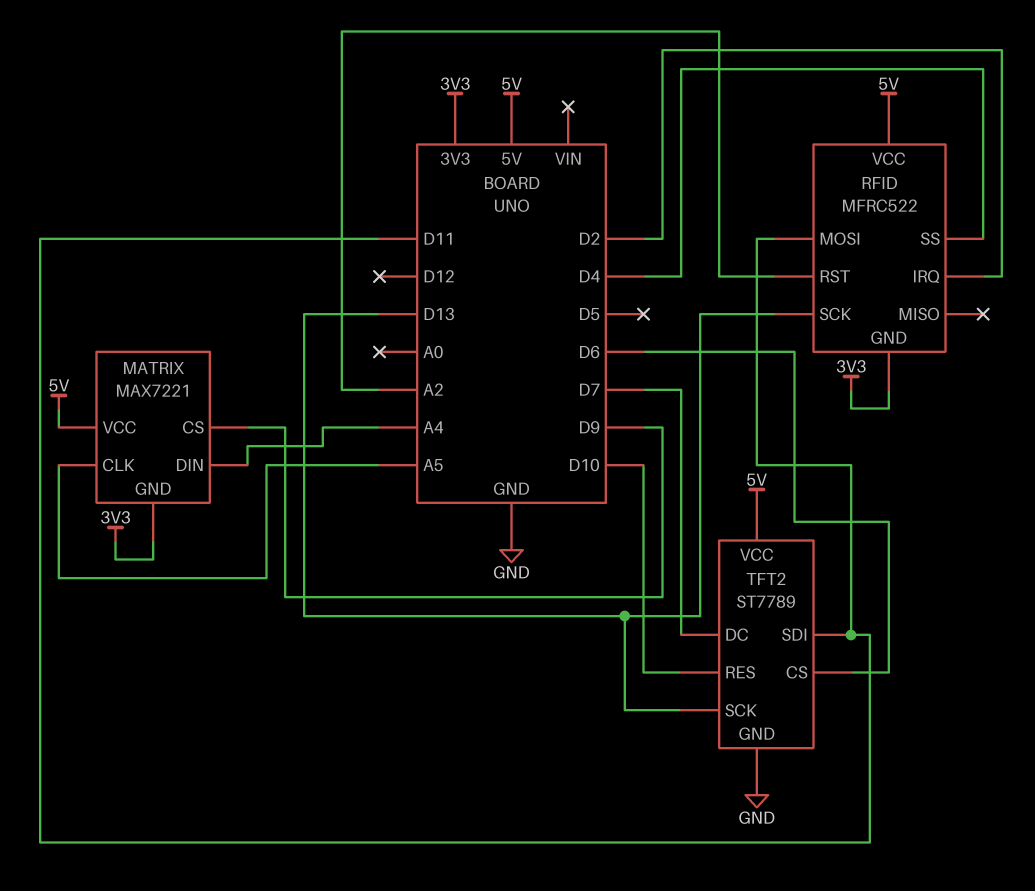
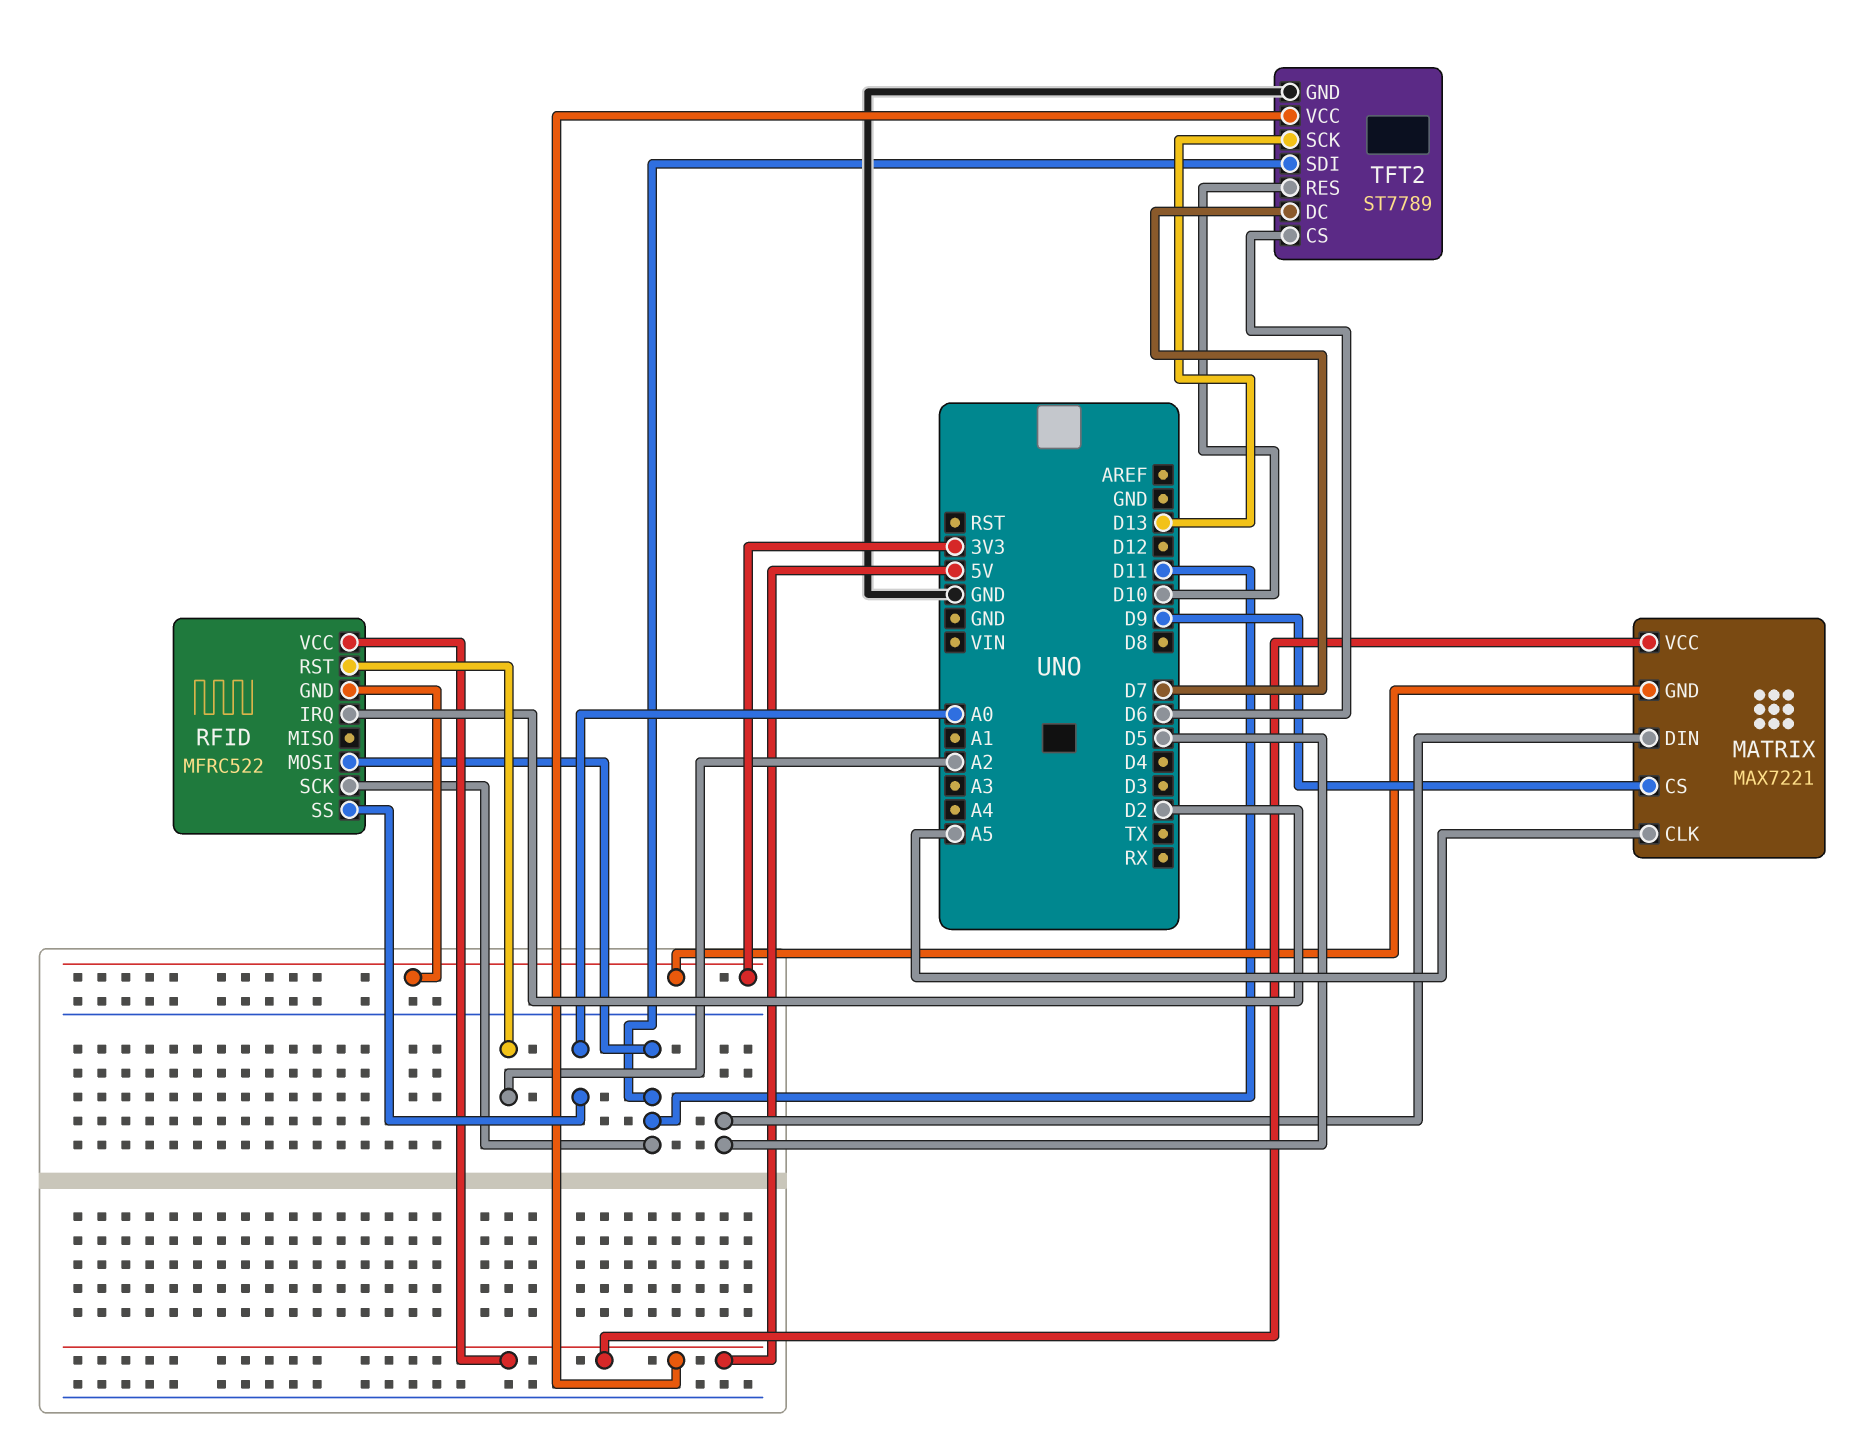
MATRIX pin DIN: A4 -> D5
RFID pin SCK: D13 -> D11
RFID pin SS: D4 -> A0

